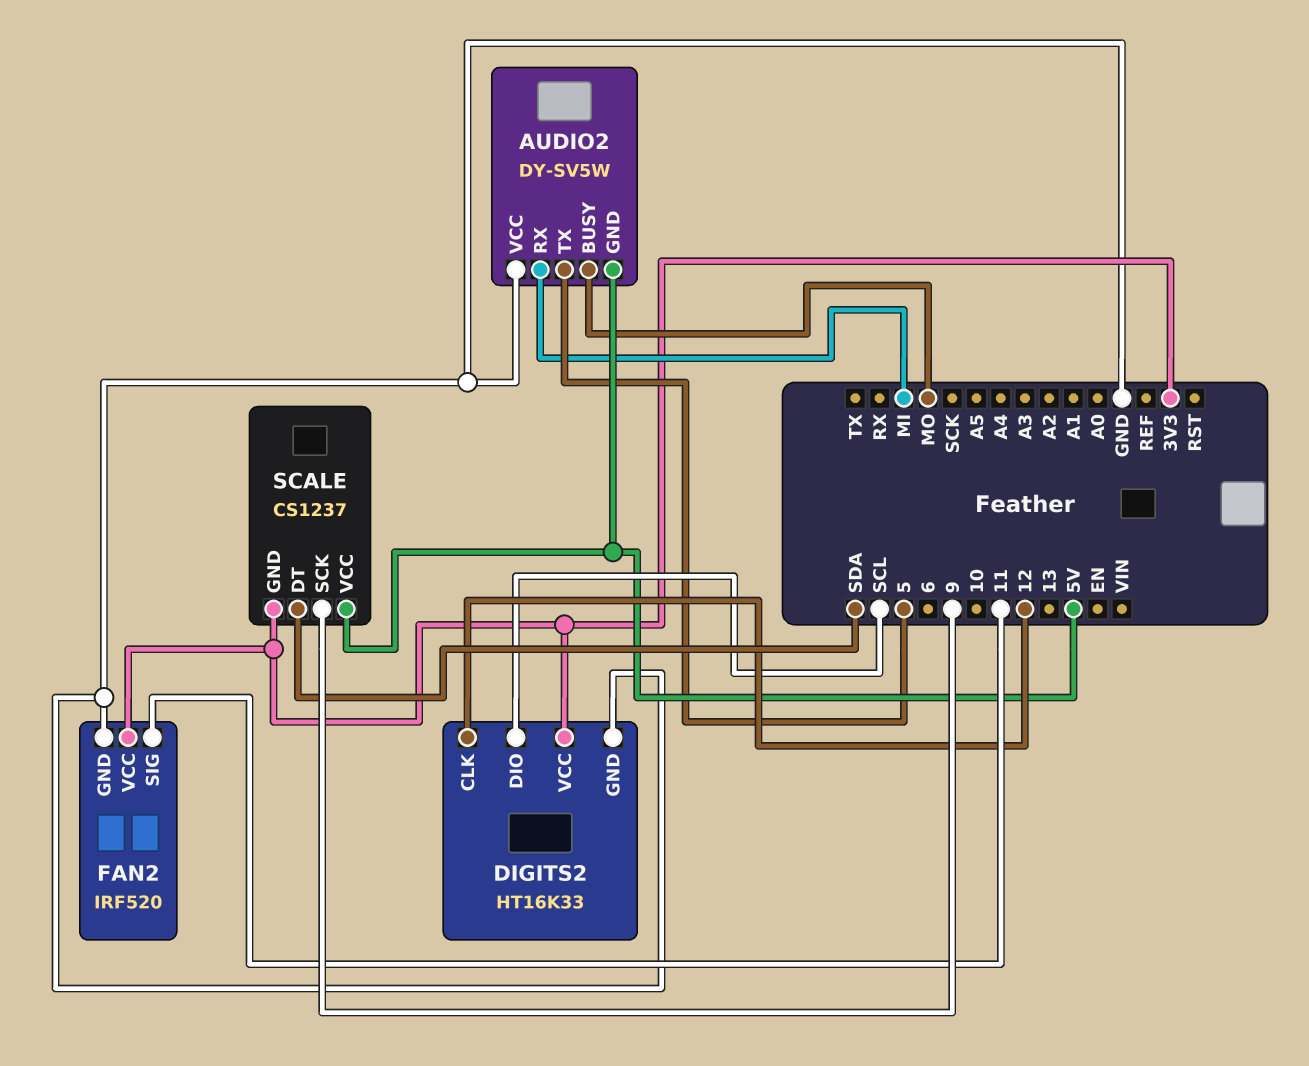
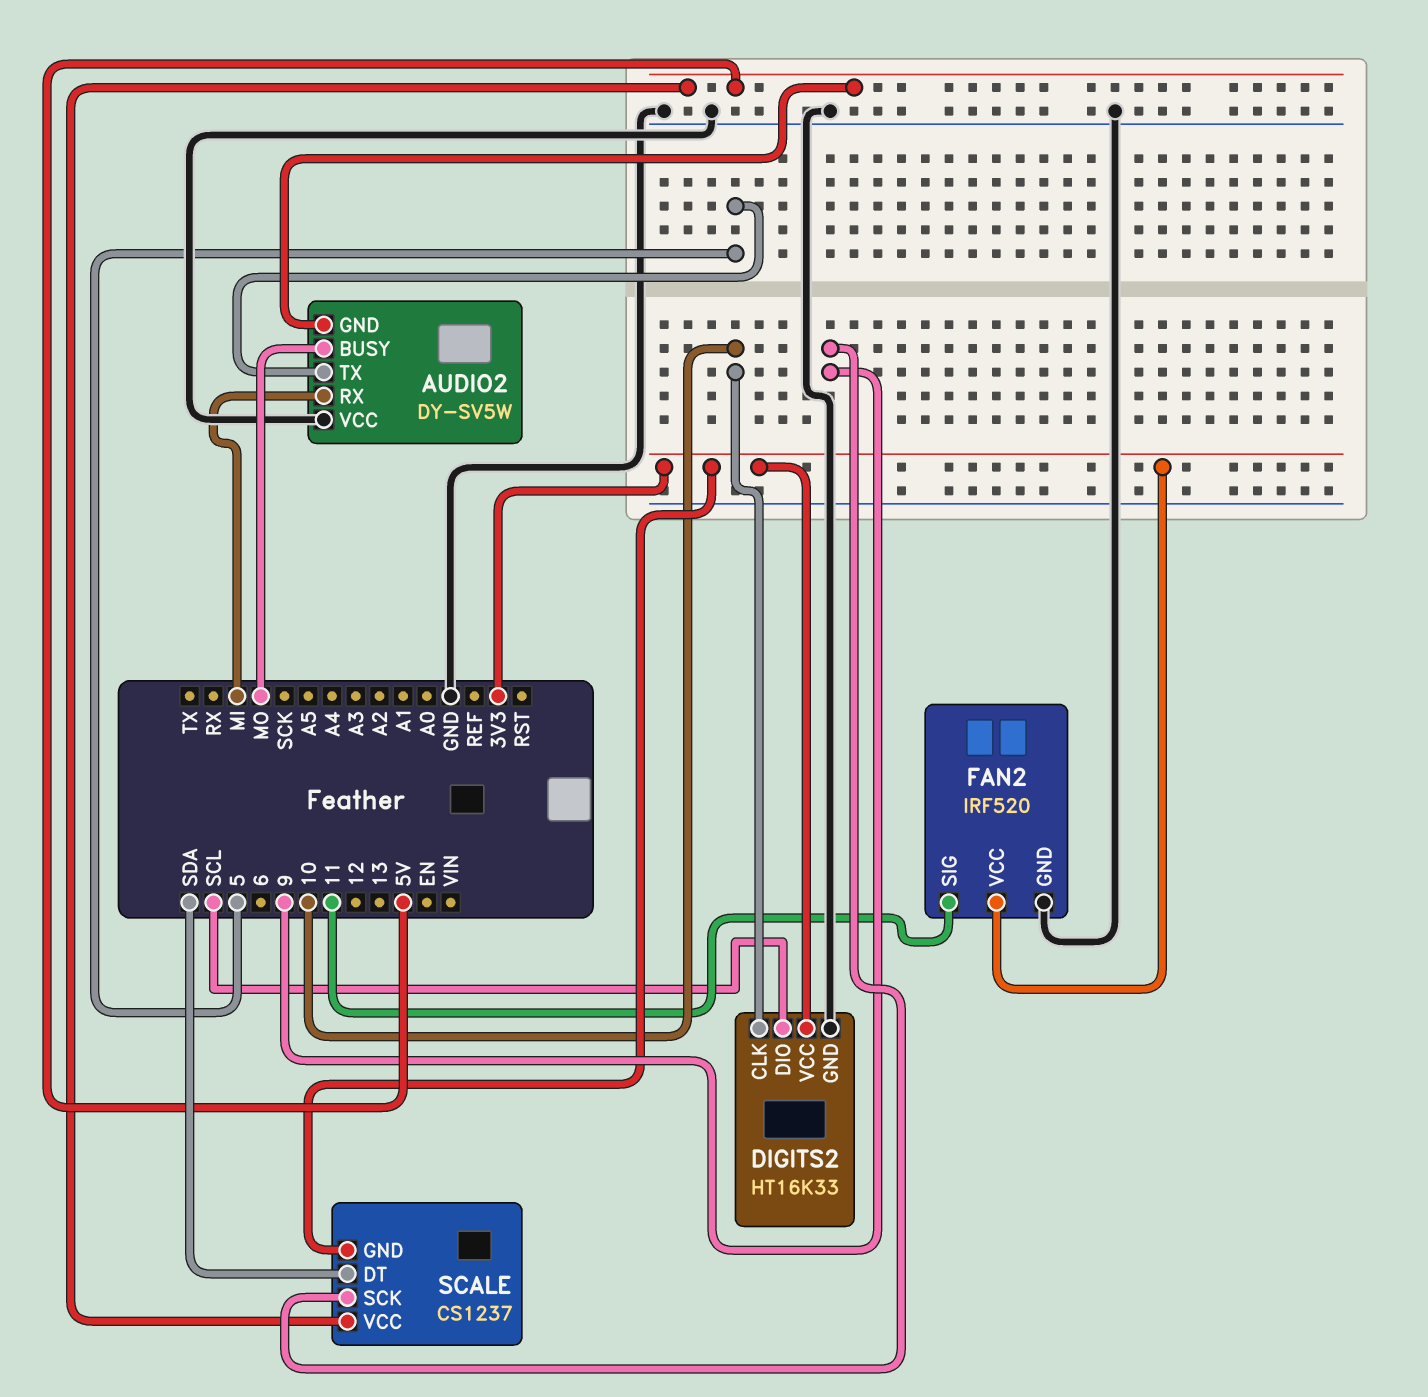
DIGITS2 pin CLK: 12 -> 10

